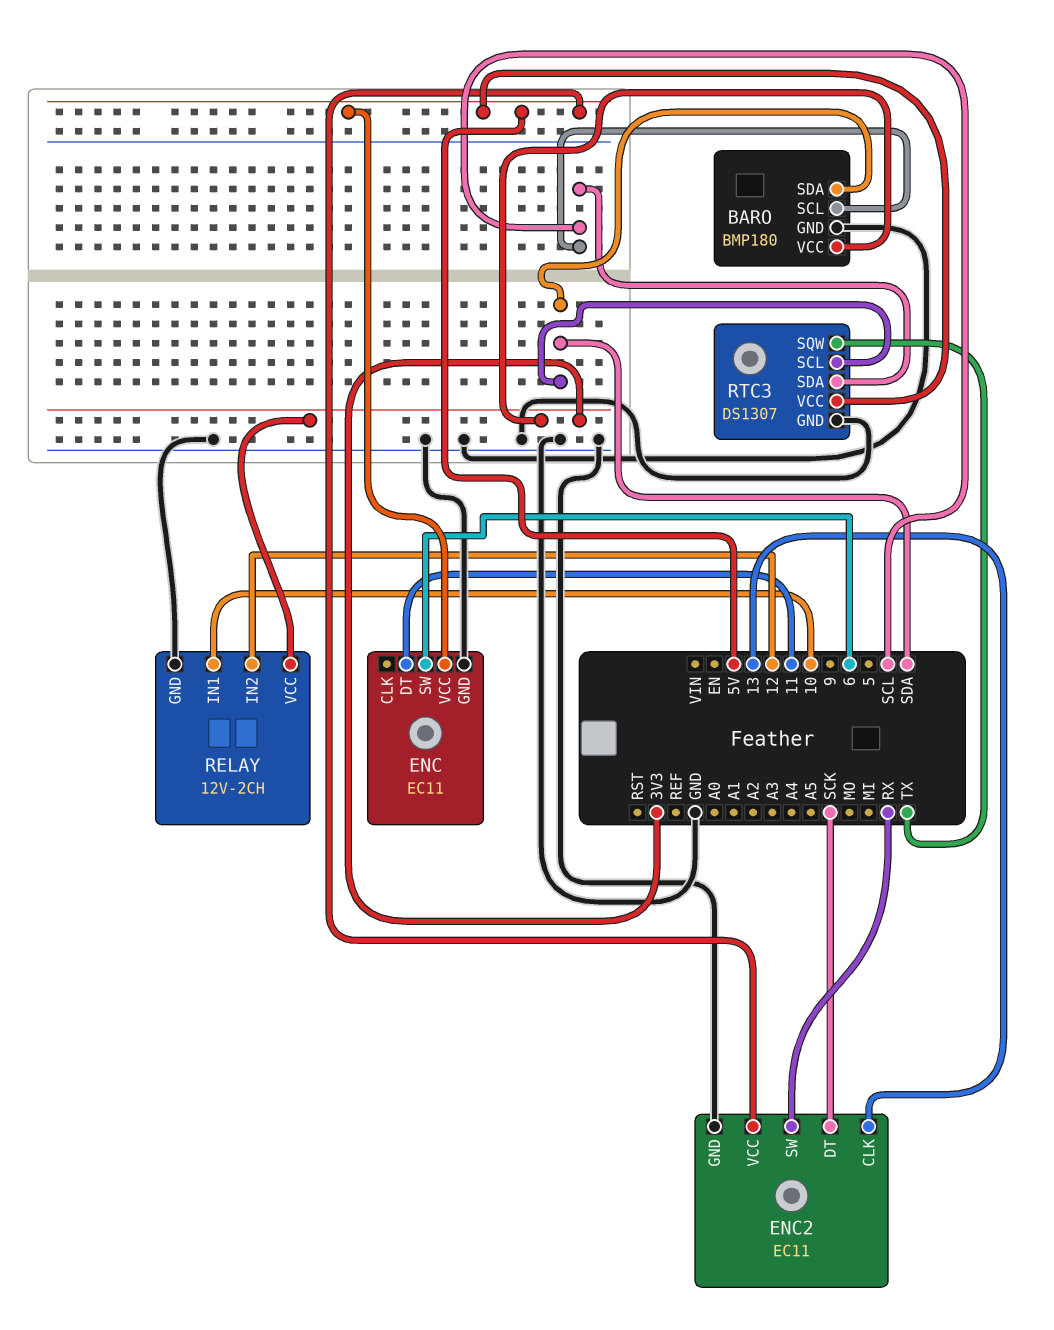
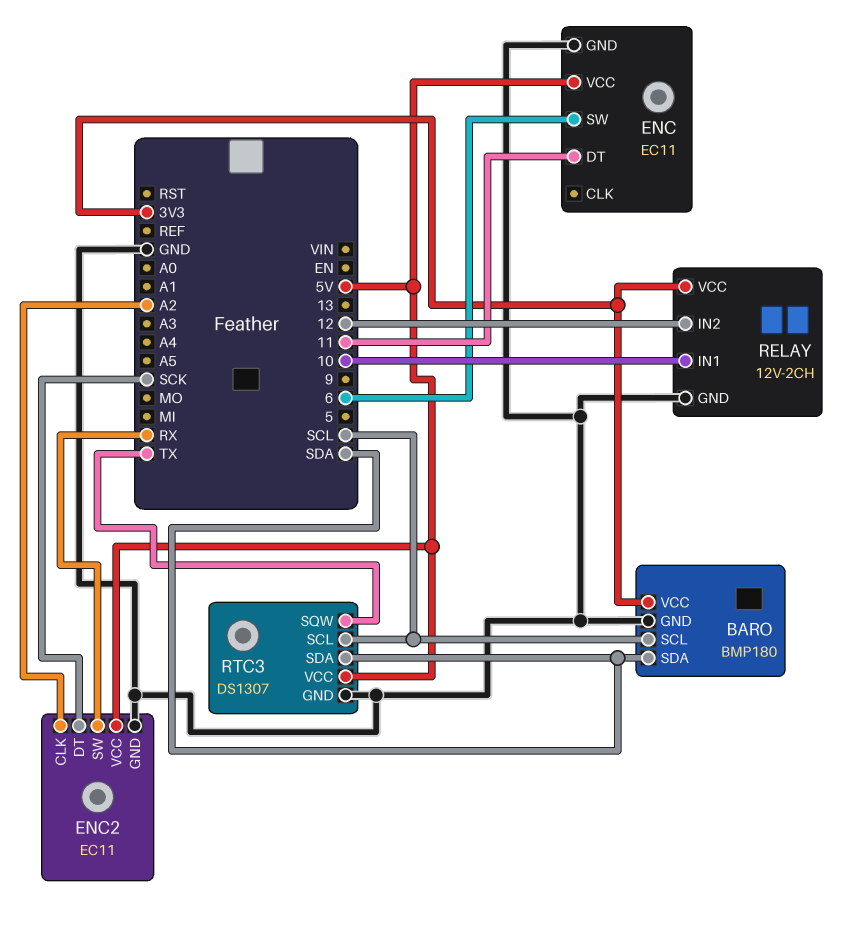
ENC2 pin CLK: 13 -> A2
RTC3 pin SCL: SDA -> SCL
RTC3 pin SDA: SCL -> SDA

